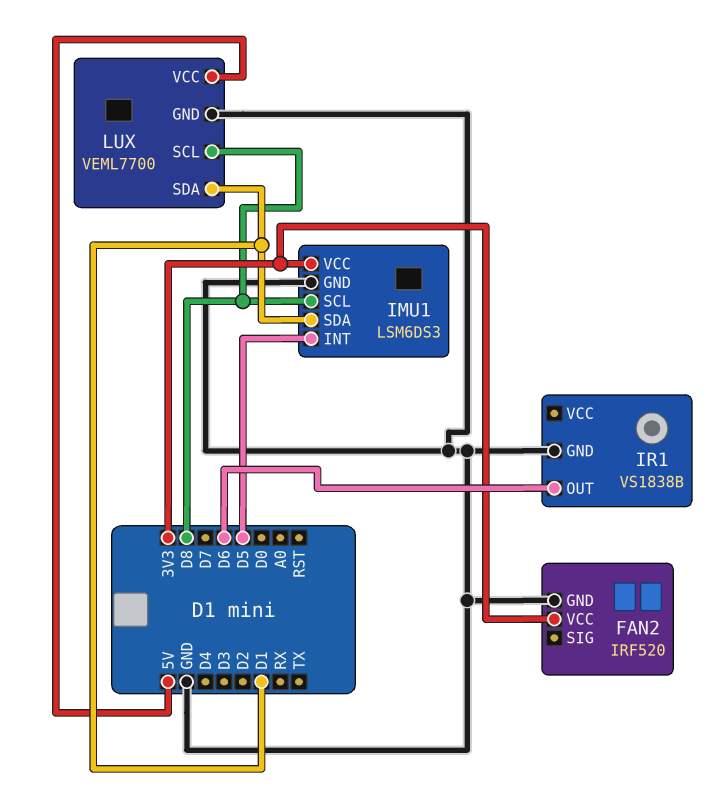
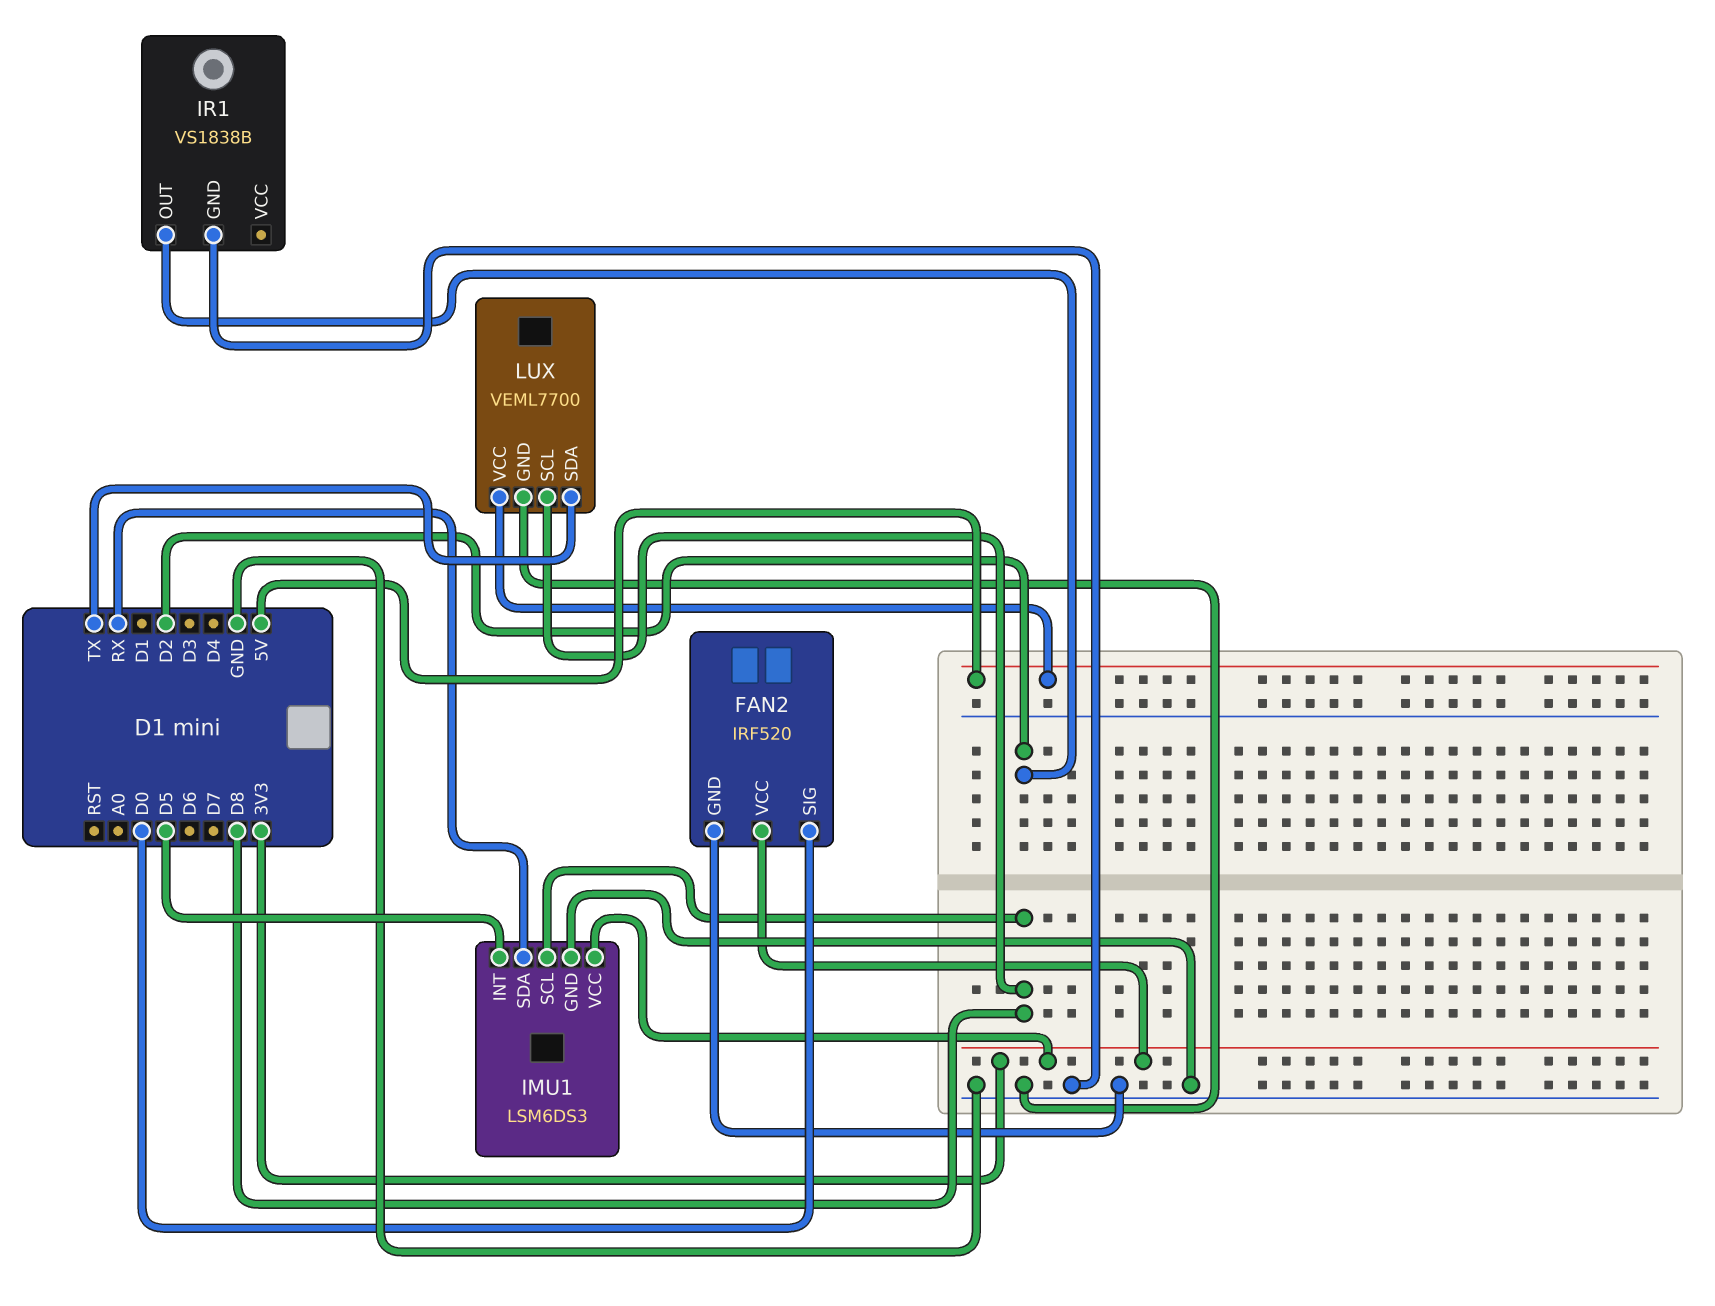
FAN2 pin SIG: none -> D0
IMU1 pin SDA: D1 -> RX
IR1 pin OUT: D6 -> D2
LUX pin SDA: D1 -> TX

